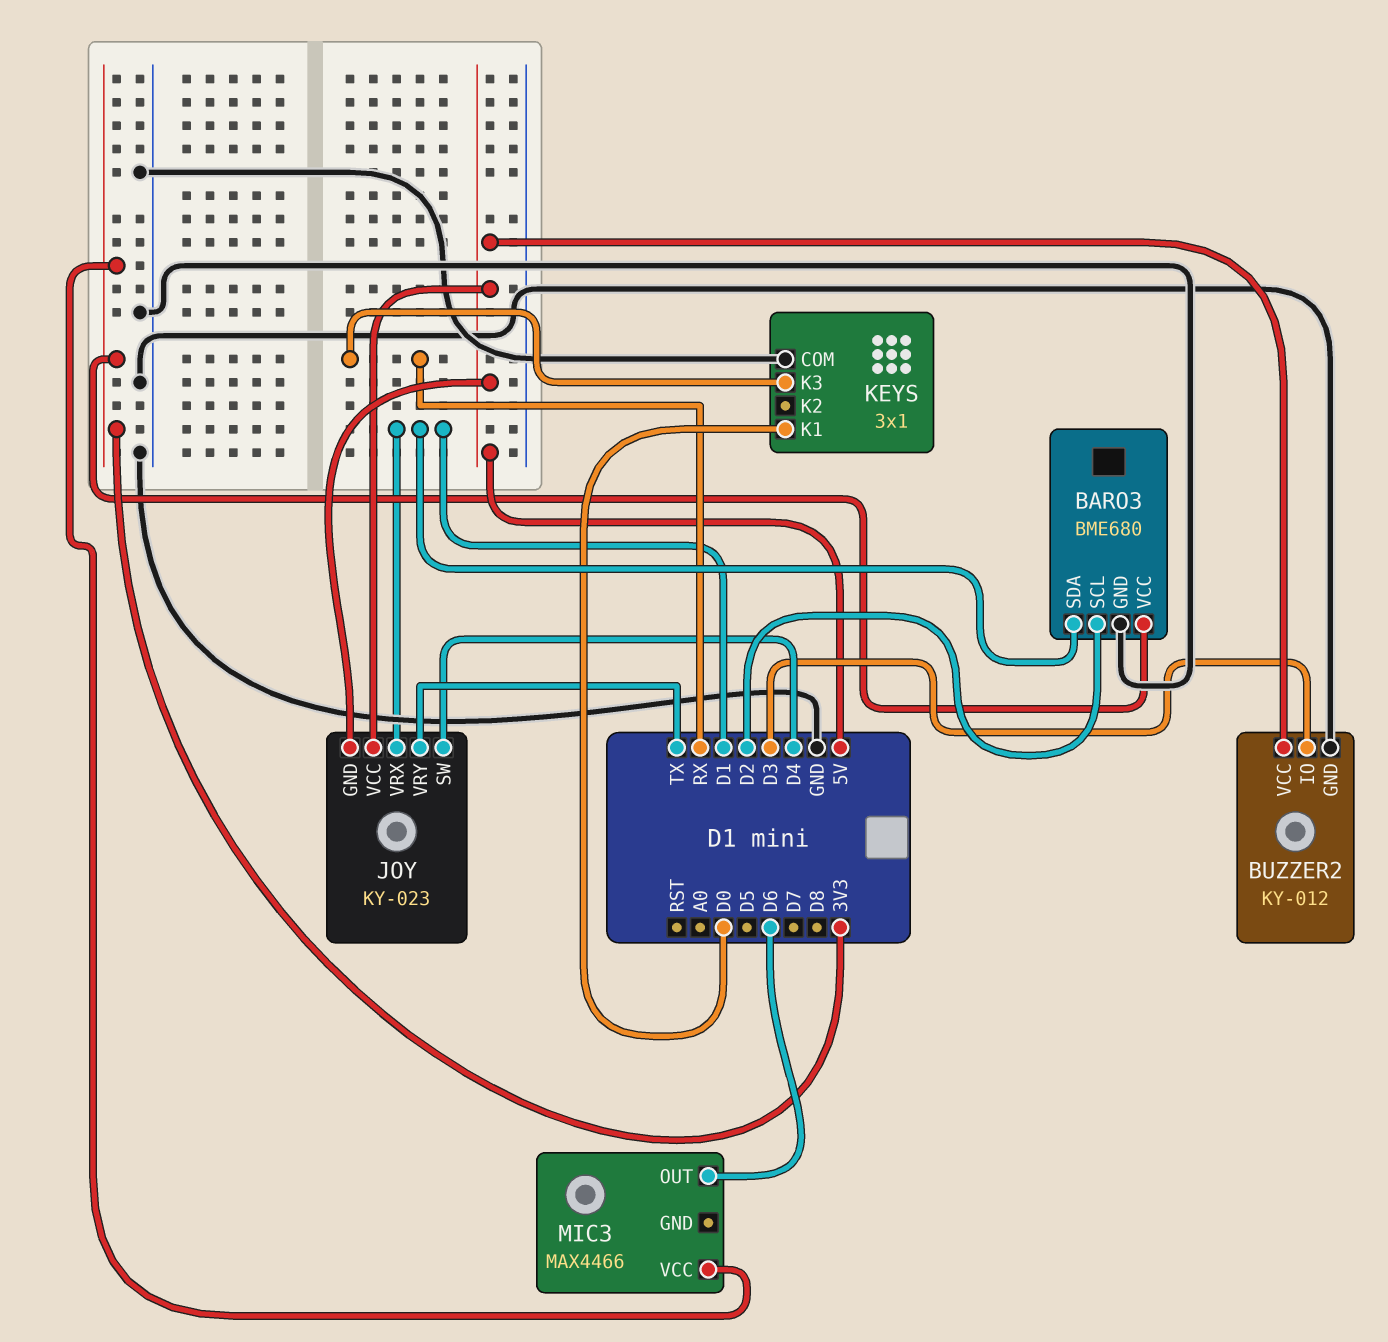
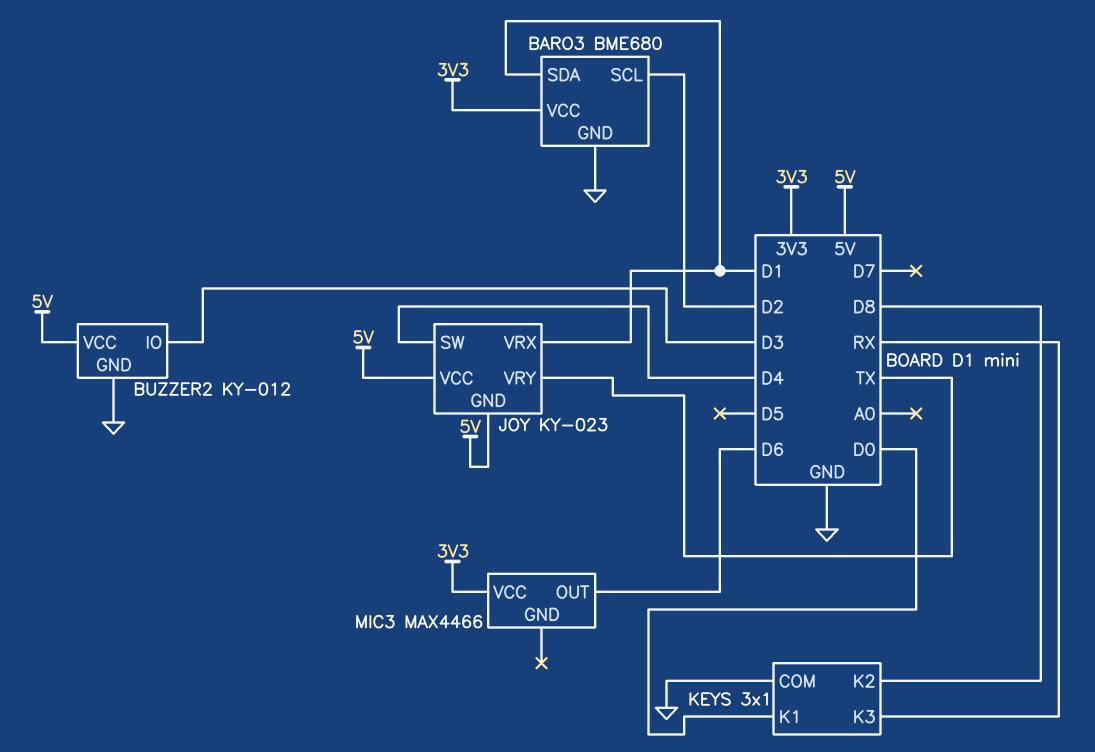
KEYS pin K2: none -> D8

